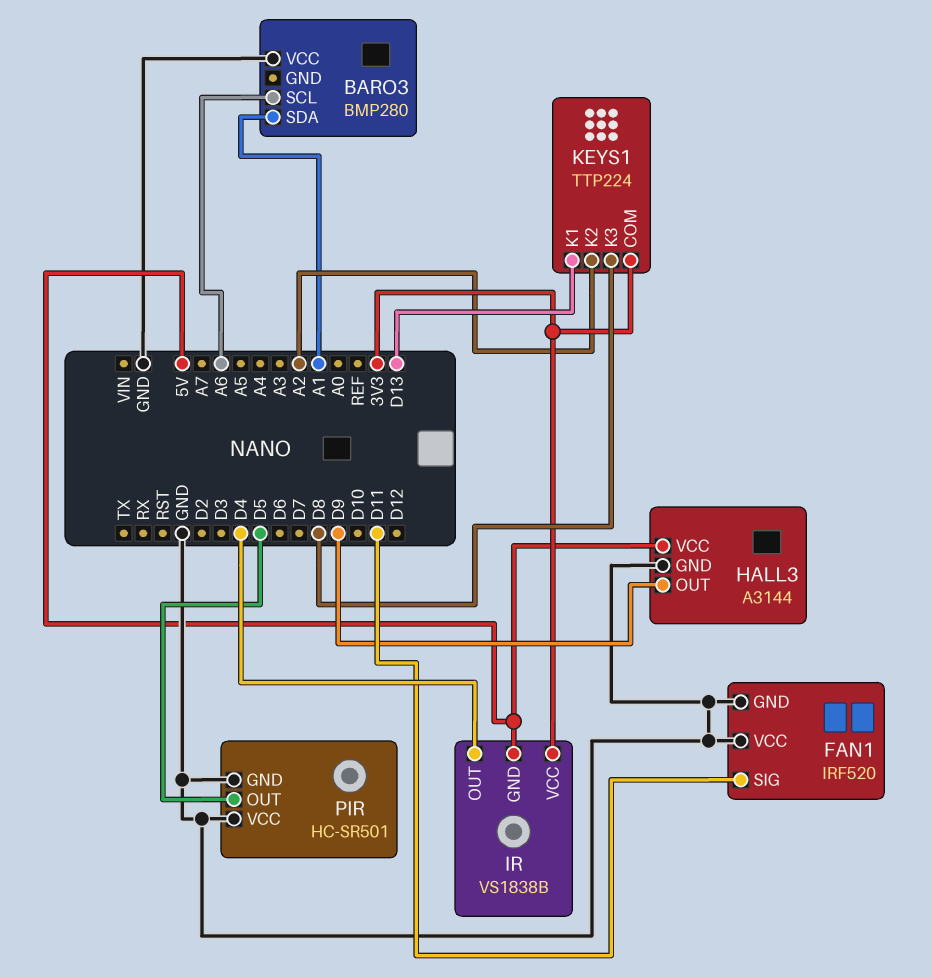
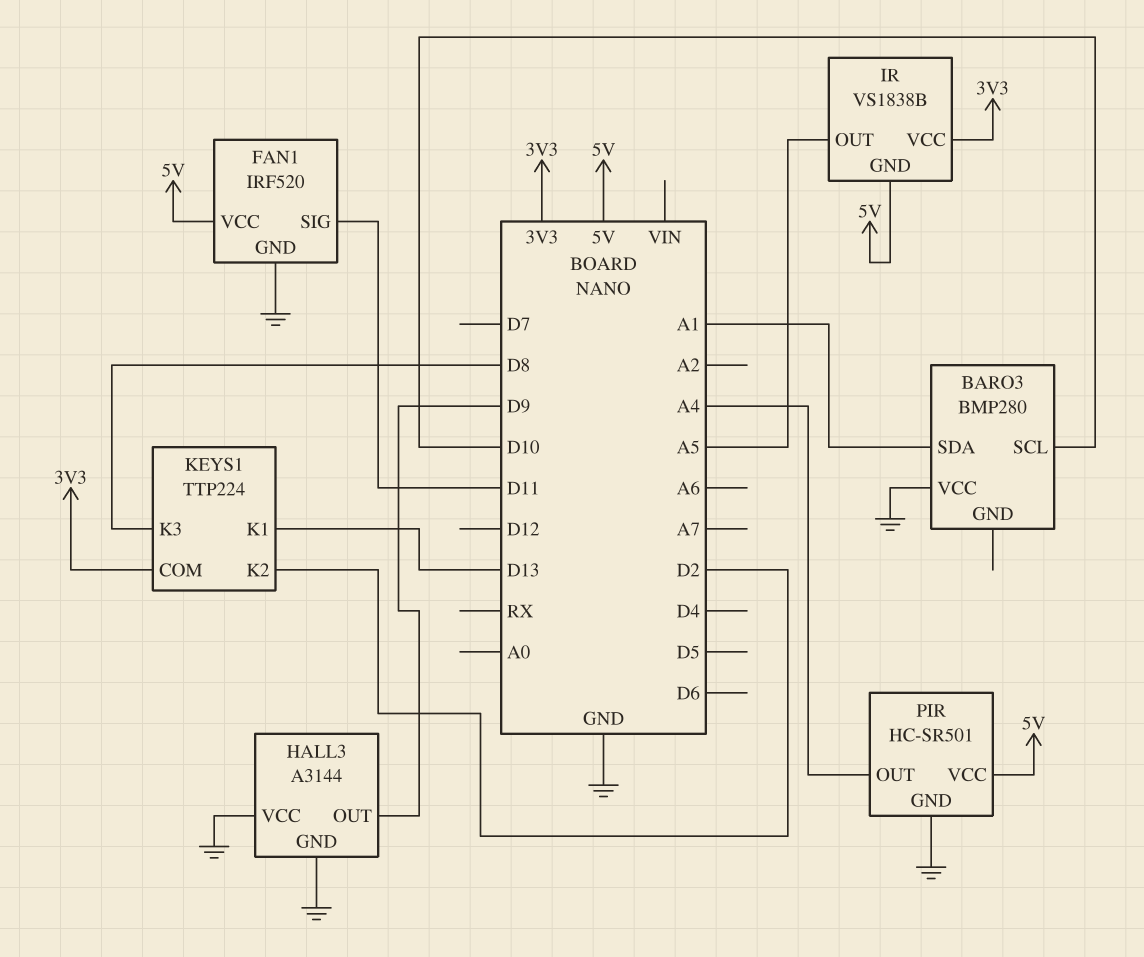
BARO3 pin SCL: A6 -> D10
FAN1 pin VCC: GND -> 5V
HALL3 pin VCC: 5V -> GND
IR pin OUT: D4 -> A5
KEYS1 pin K2: A2 -> D2
PIR pin OUT: D5 -> A4
PIR pin VCC: GND -> 5V

